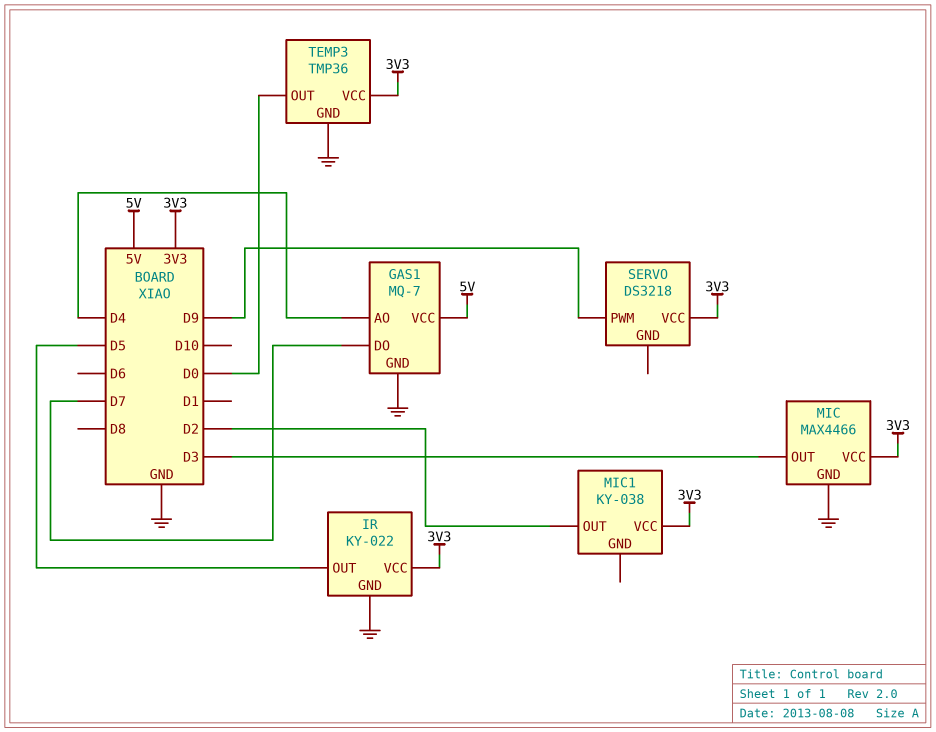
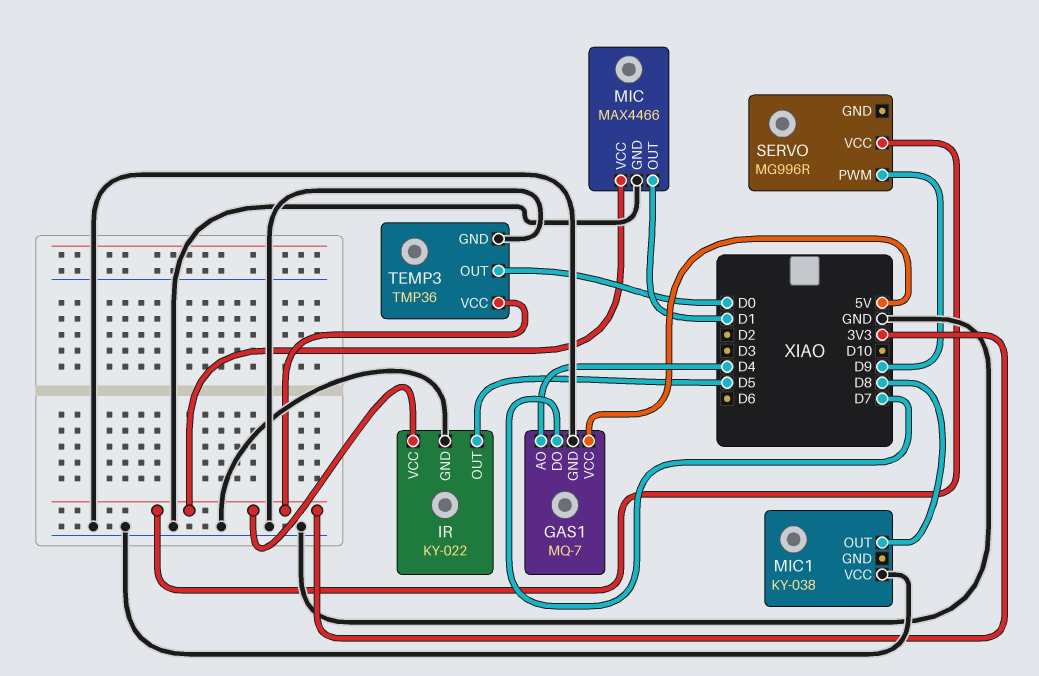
MIC pin OUT: D3 -> D1
MIC1 pin OUT: D2 -> D8
MIC1 pin VCC: 3V3 -> GND
SERVO: DS3218 -> MG996R

